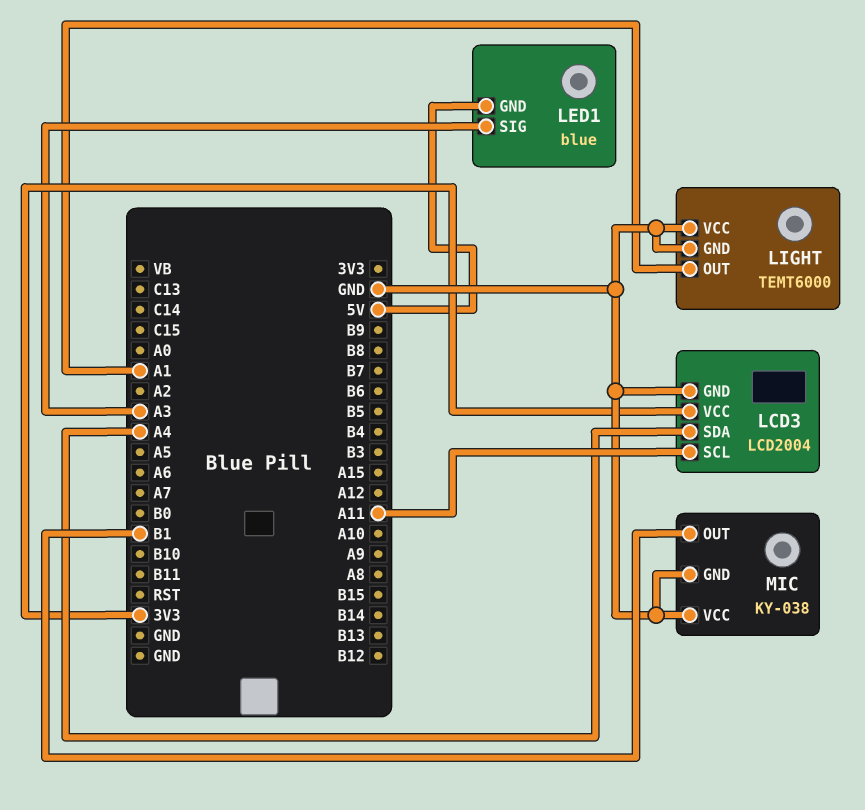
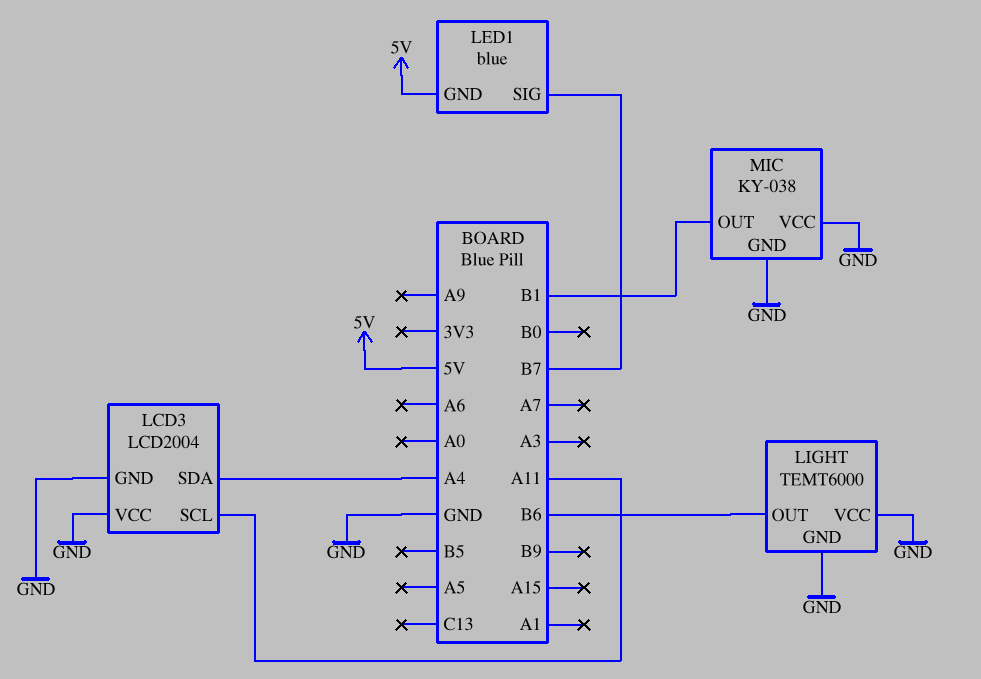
LCD3 pin VCC: 3V3 -> GND
LED1 pin SIG: A3 -> B7
LIGHT pin OUT: A1 -> B6

